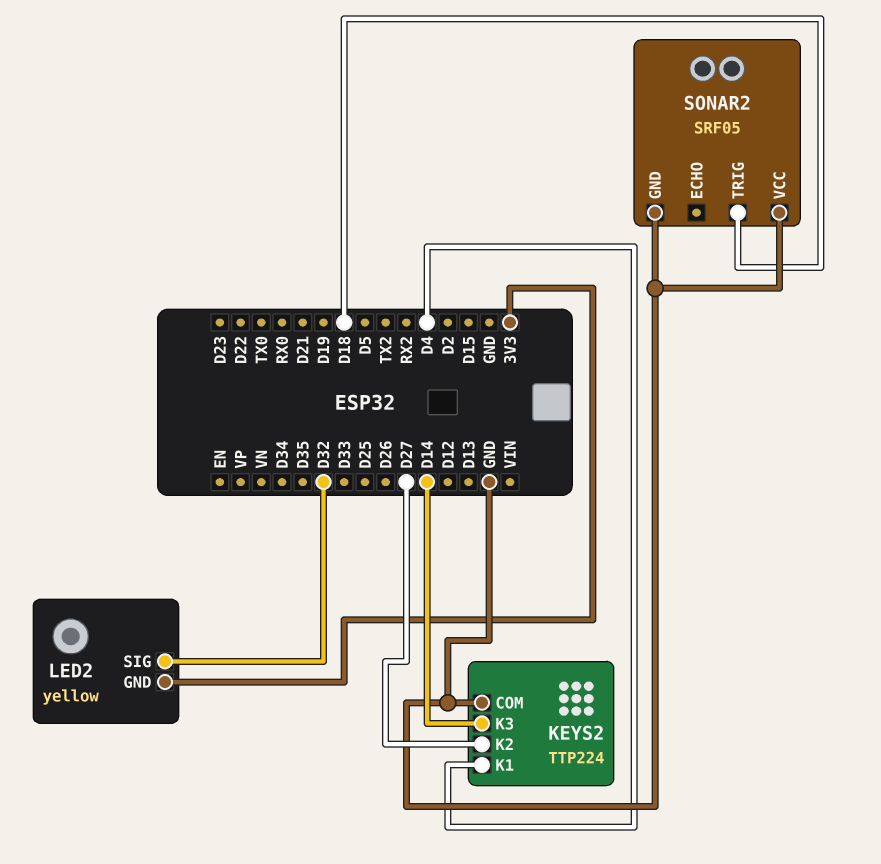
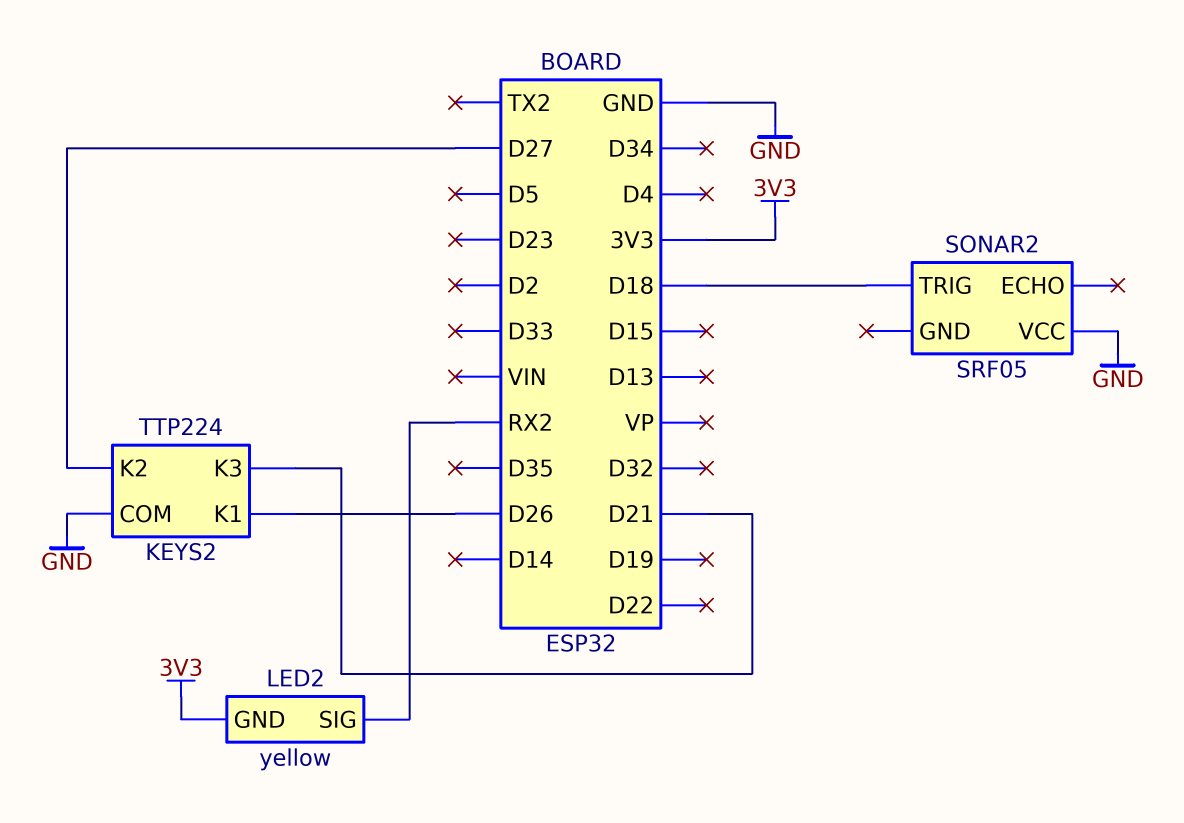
KEYS2 pin K1: D4 -> D26
KEYS2 pin K3: D14 -> D21
LED2 pin SIG: D32 -> RX2
SONAR2 pin GND: GND -> none

